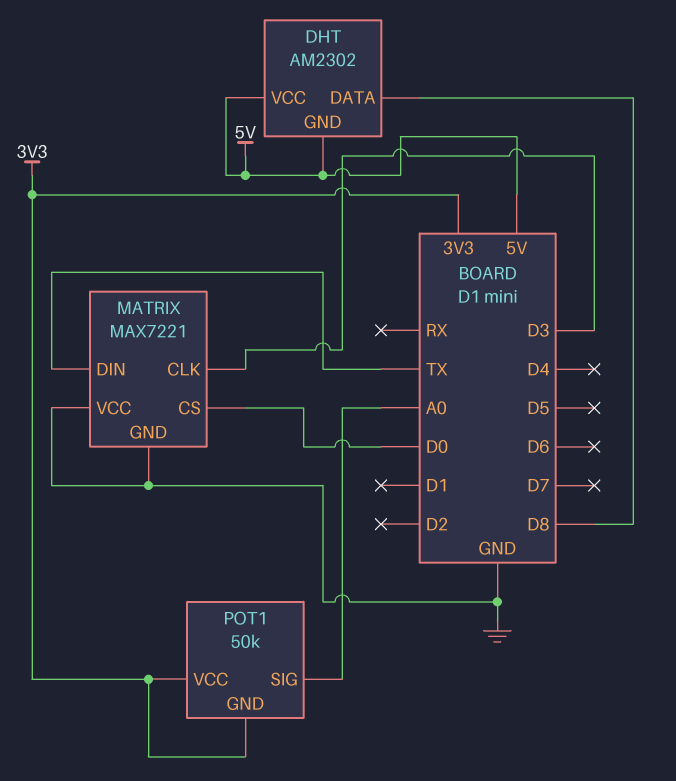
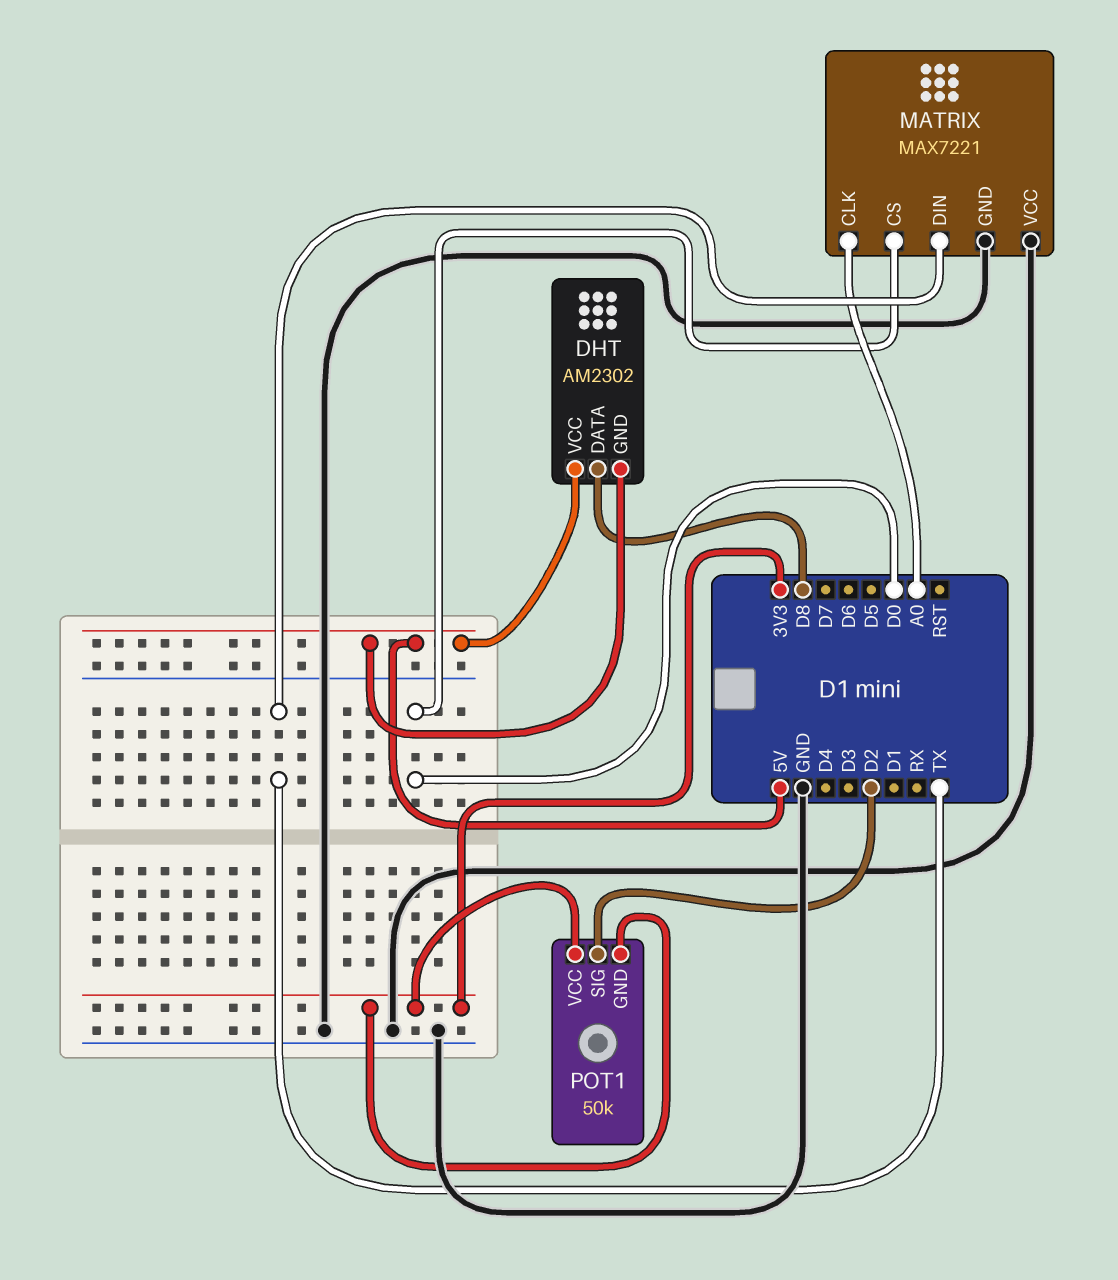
MATRIX pin CLK: D3 -> A0
POT1 pin SIG: A0 -> D2

